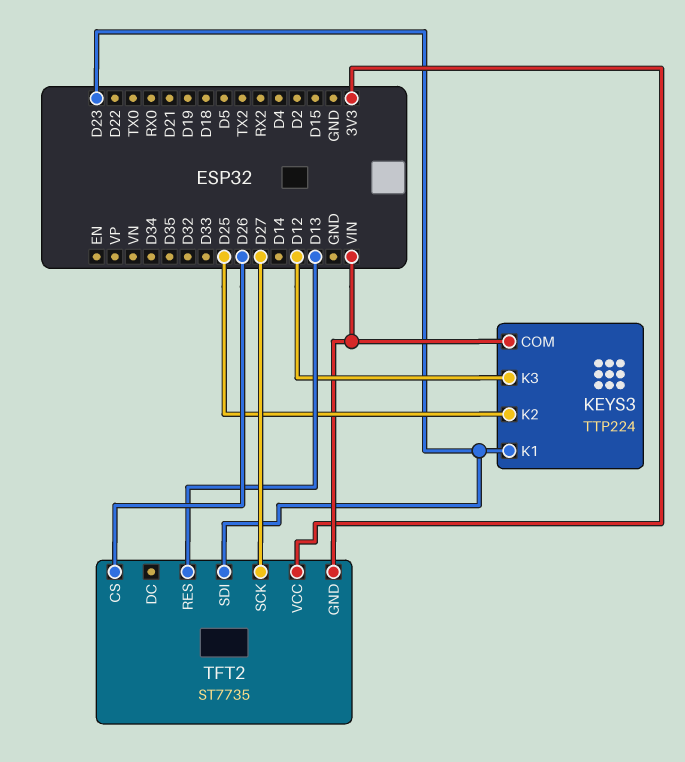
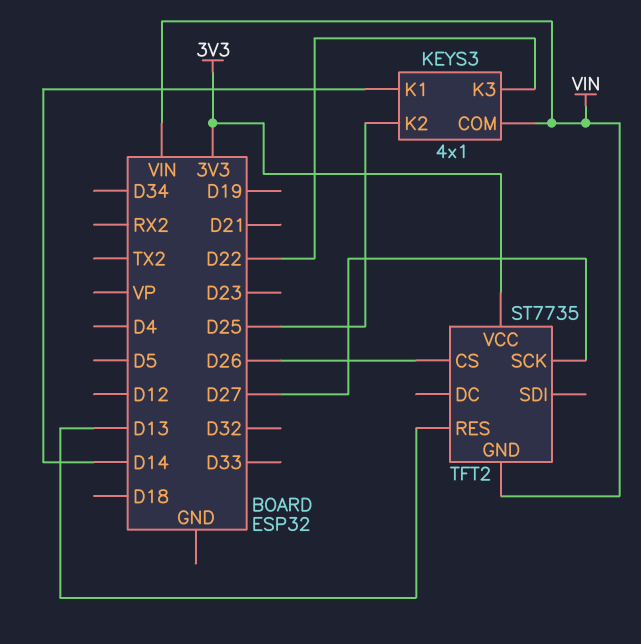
KEYS3: TTP224 -> 4x1
KEYS3 pin K1: D23 -> D14
KEYS3 pin K3: D12 -> D22
TFT2 pin SDI: D23 -> none

